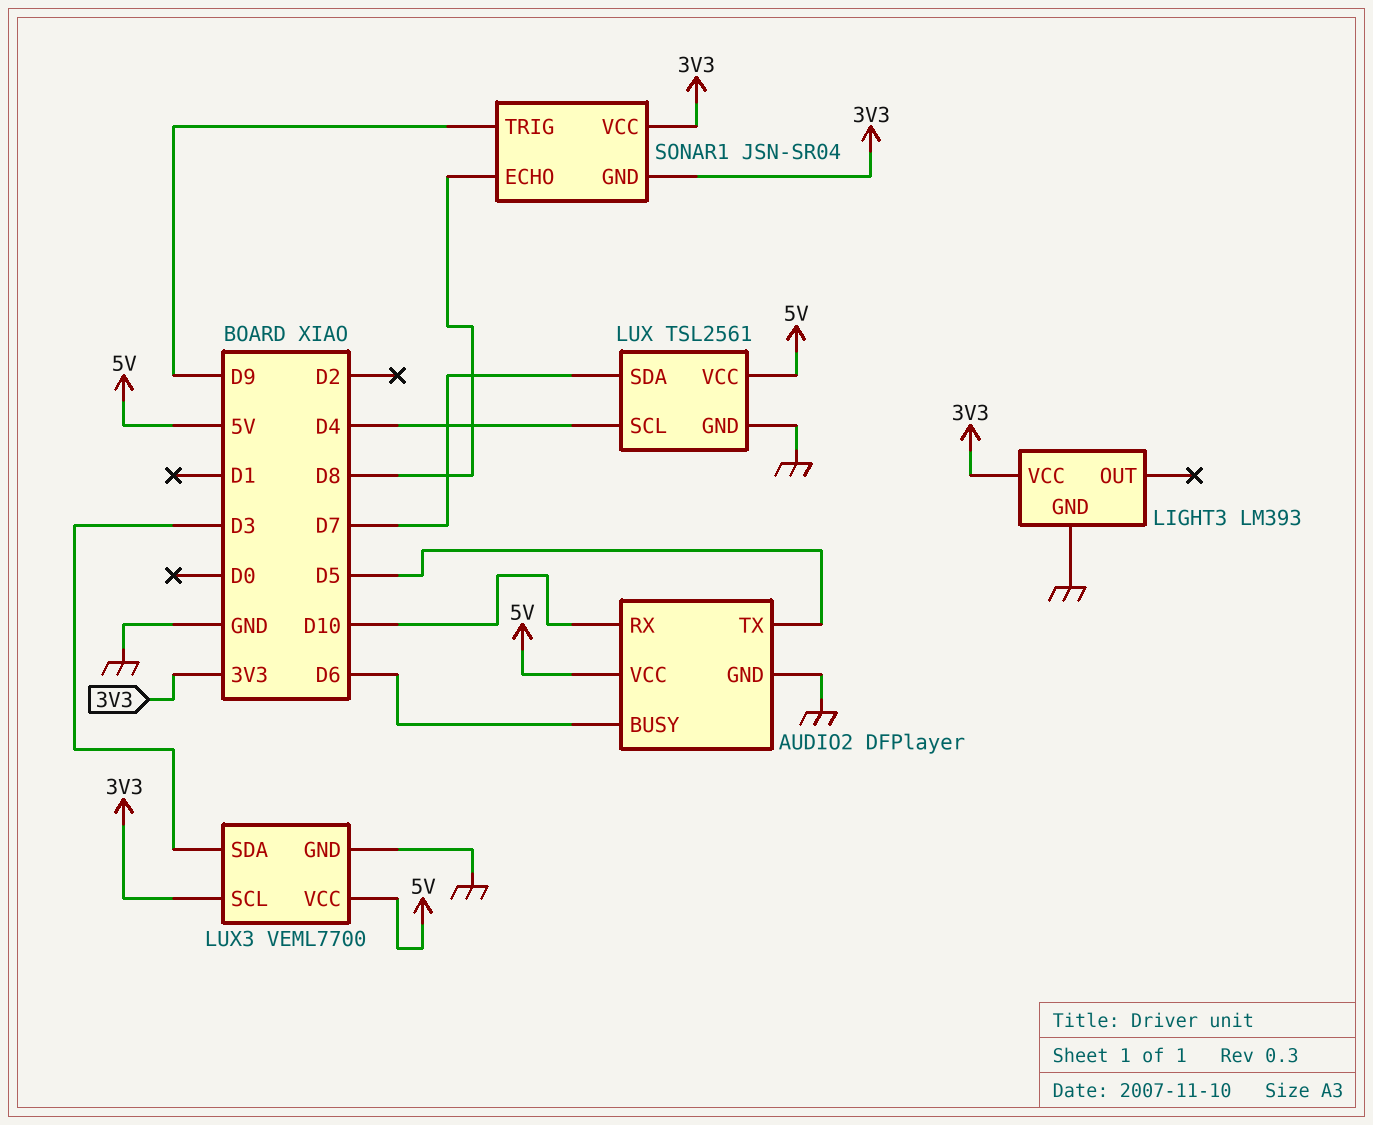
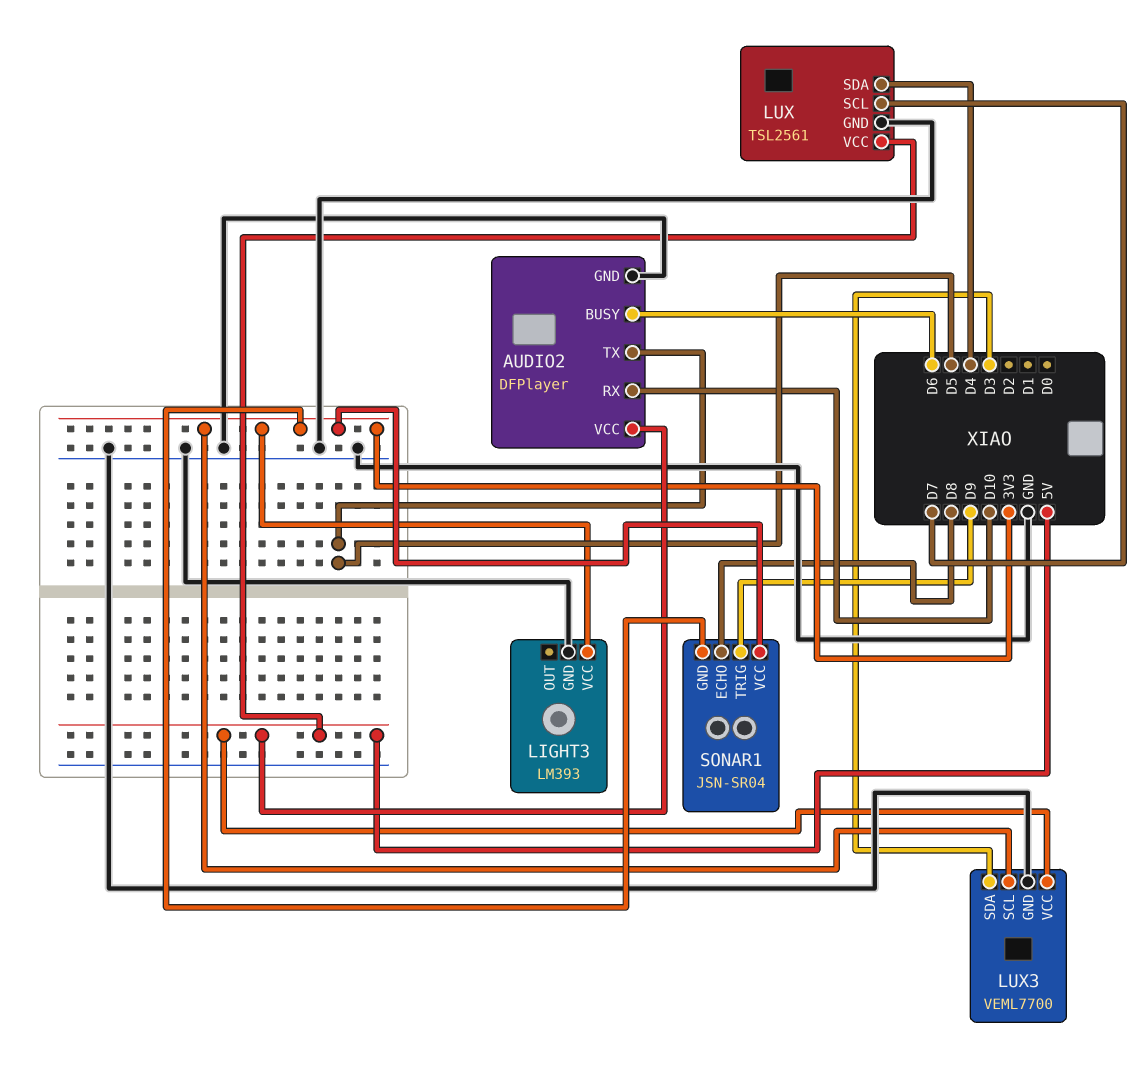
LUX pin SCL: D4 -> D7
LUX pin SDA: D7 -> D4

